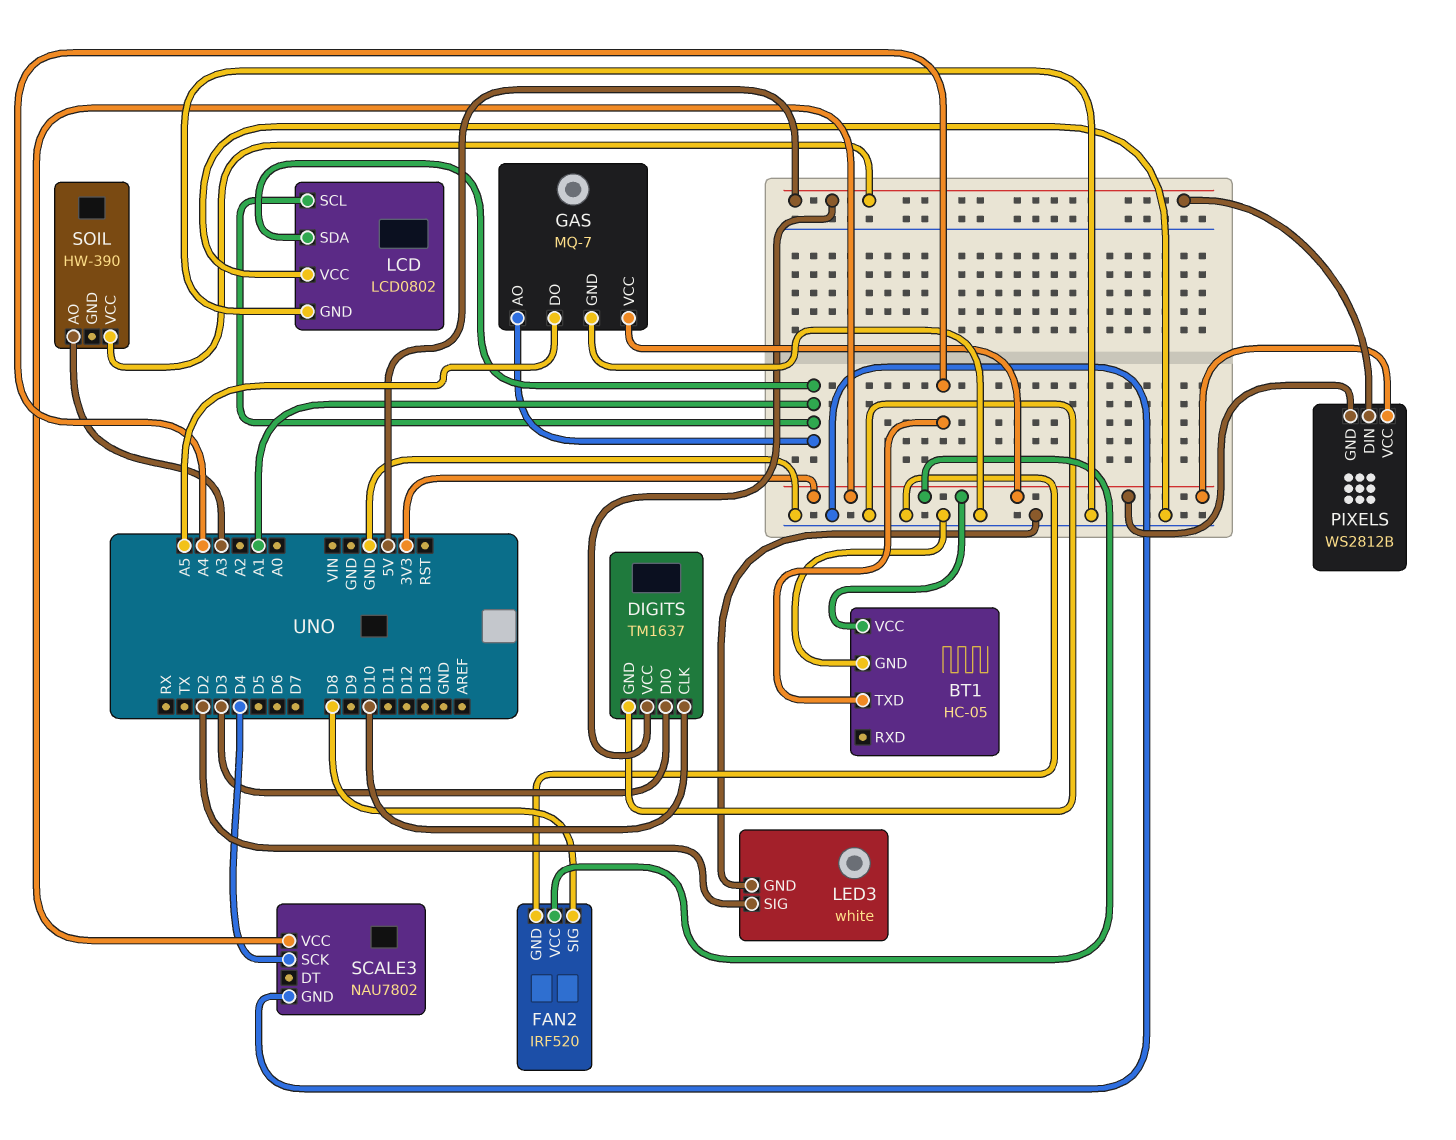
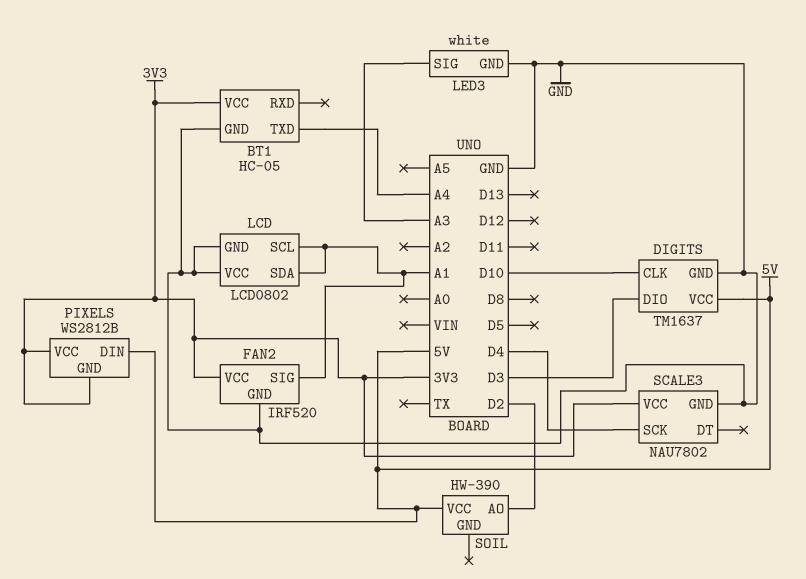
FAN2 pin SIG: D8 -> A1
GAS: MQ-7 -> none
GAS pin AO: A1 -> none
GAS pin DO: A5 -> none
GAS pin GND: GND -> none
GAS pin VCC: 3V3 -> none
LED3 pin SIG: D2 -> A3
SOIL pin AO: A3 -> D2

